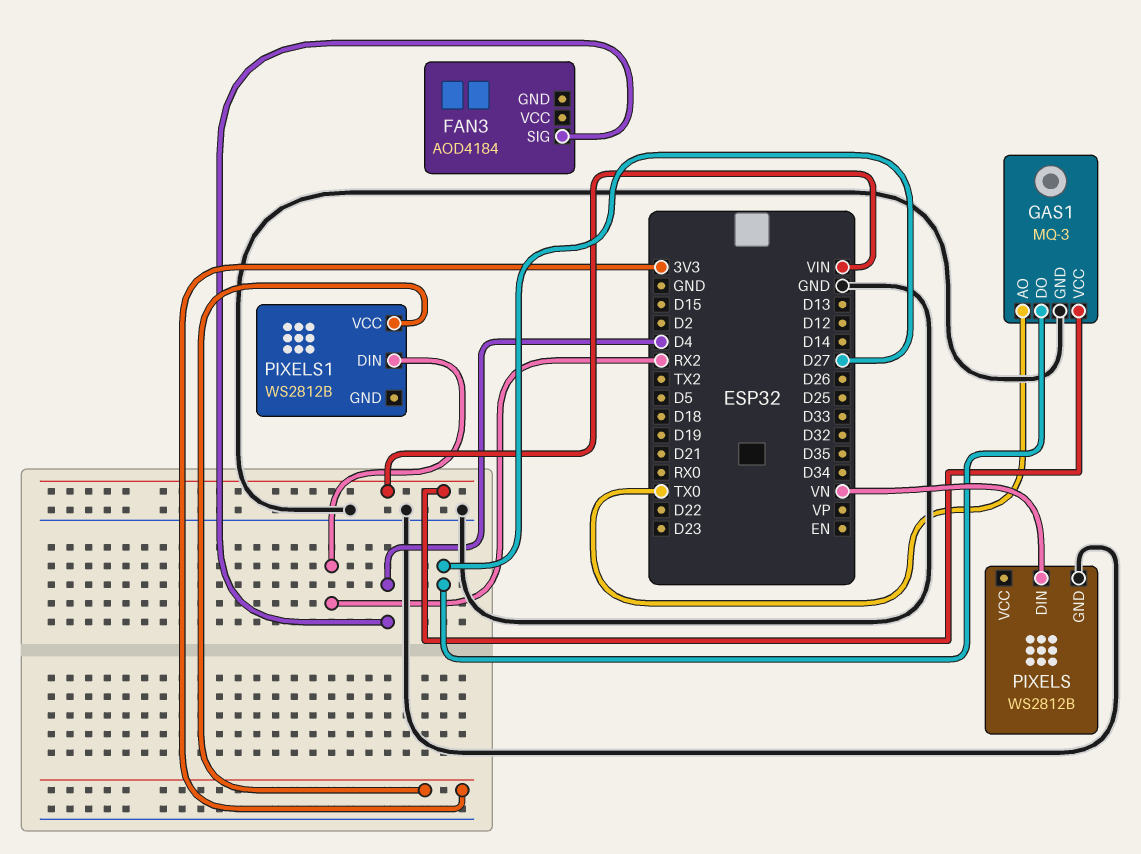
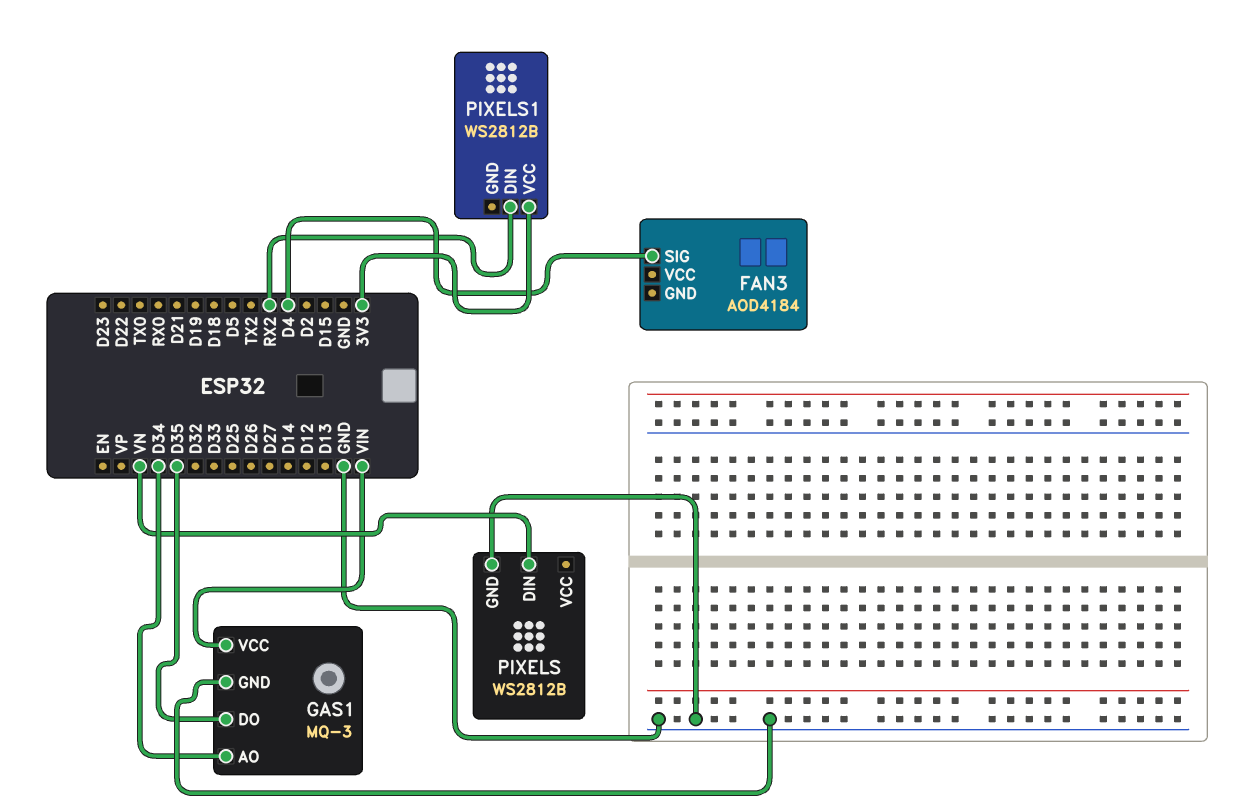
GAS1 pin AO: TX0 -> D34
GAS1 pin DO: D27 -> D35

